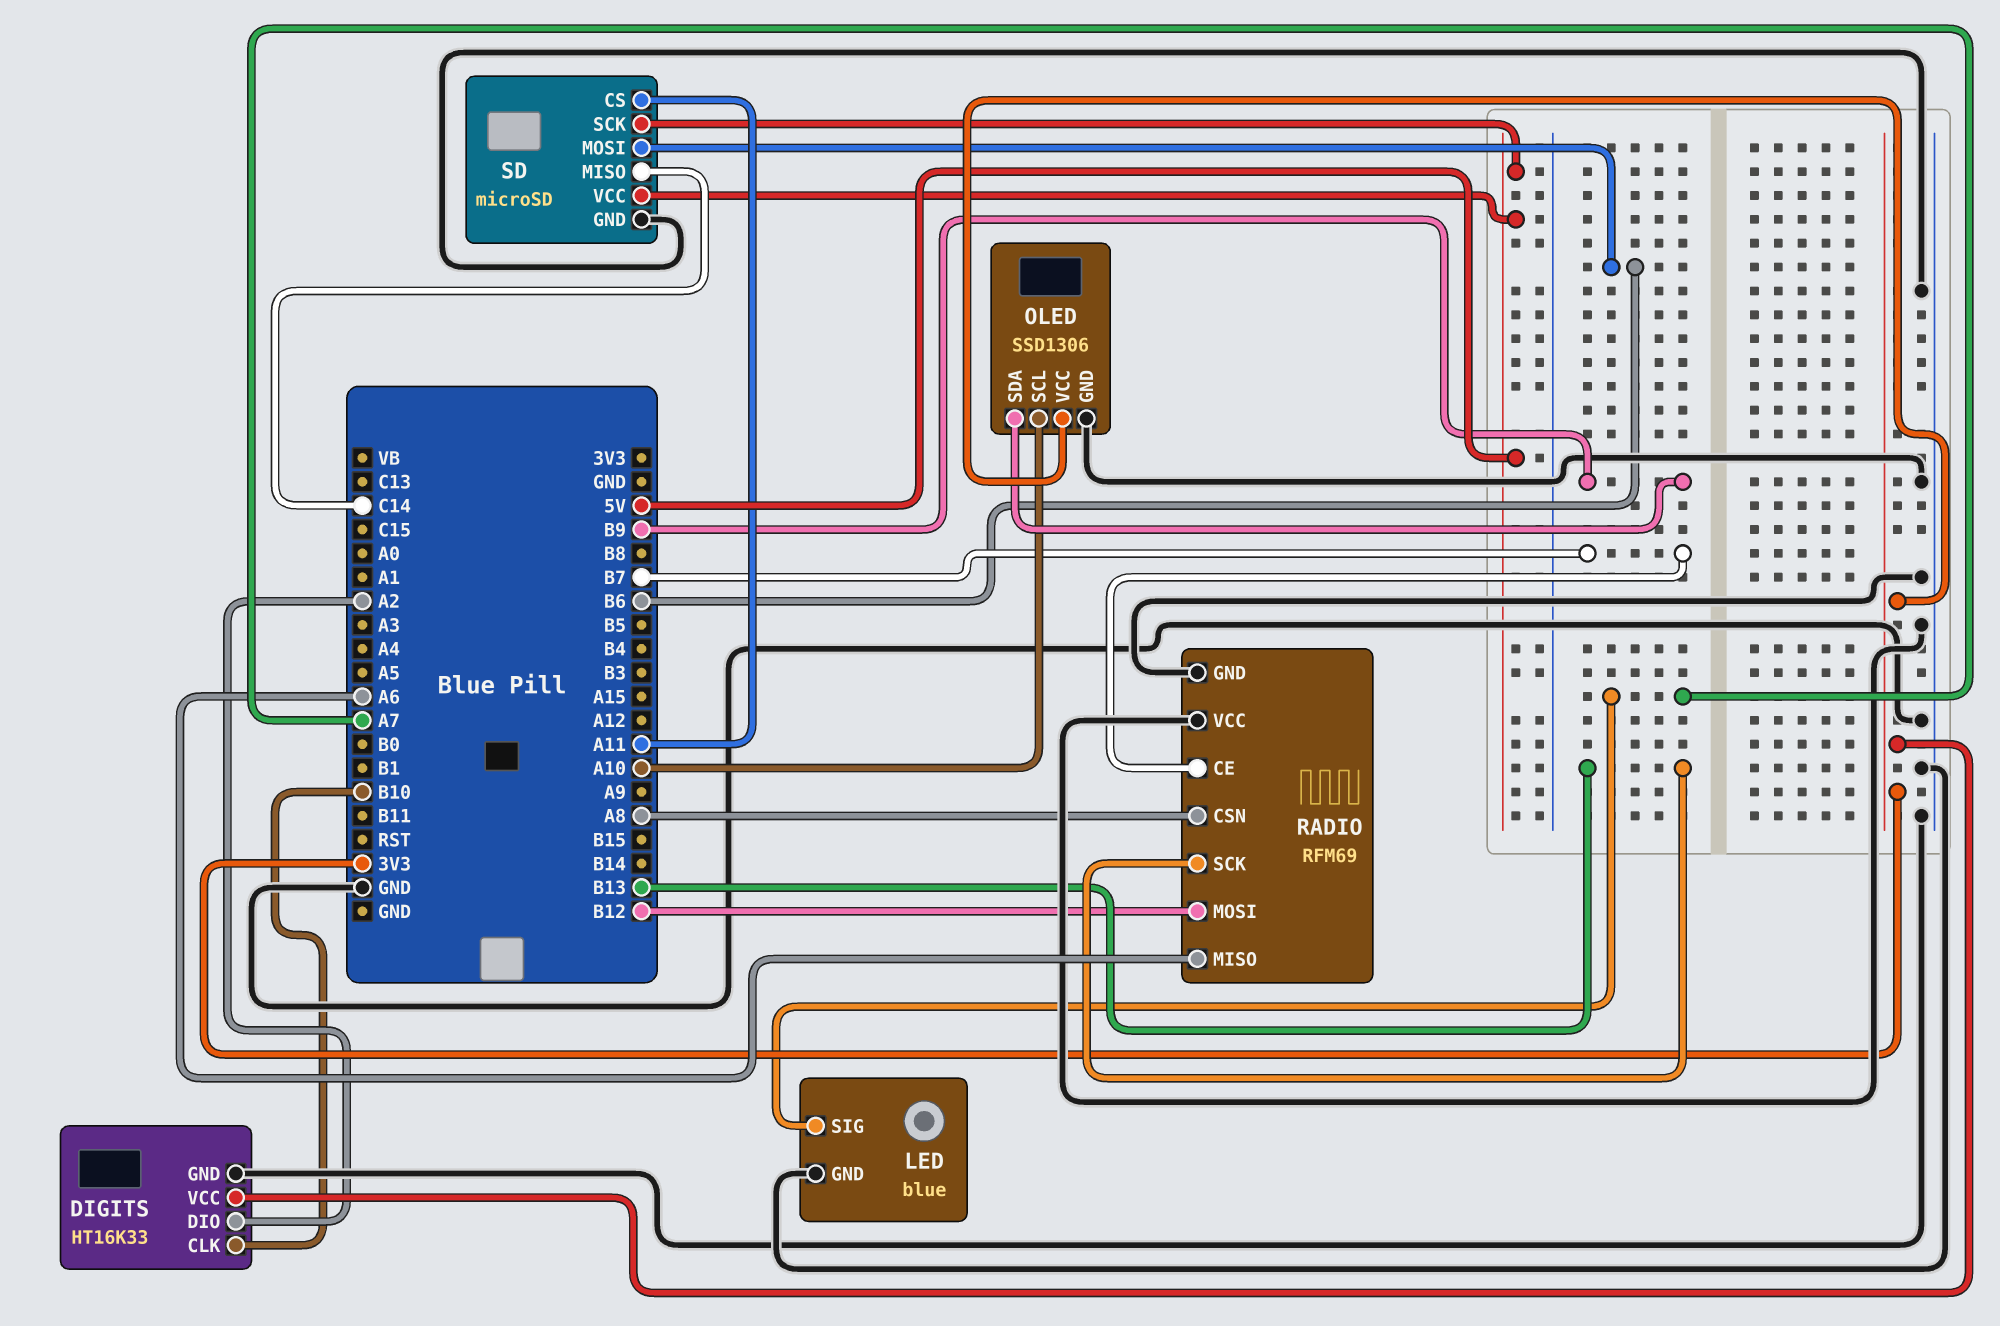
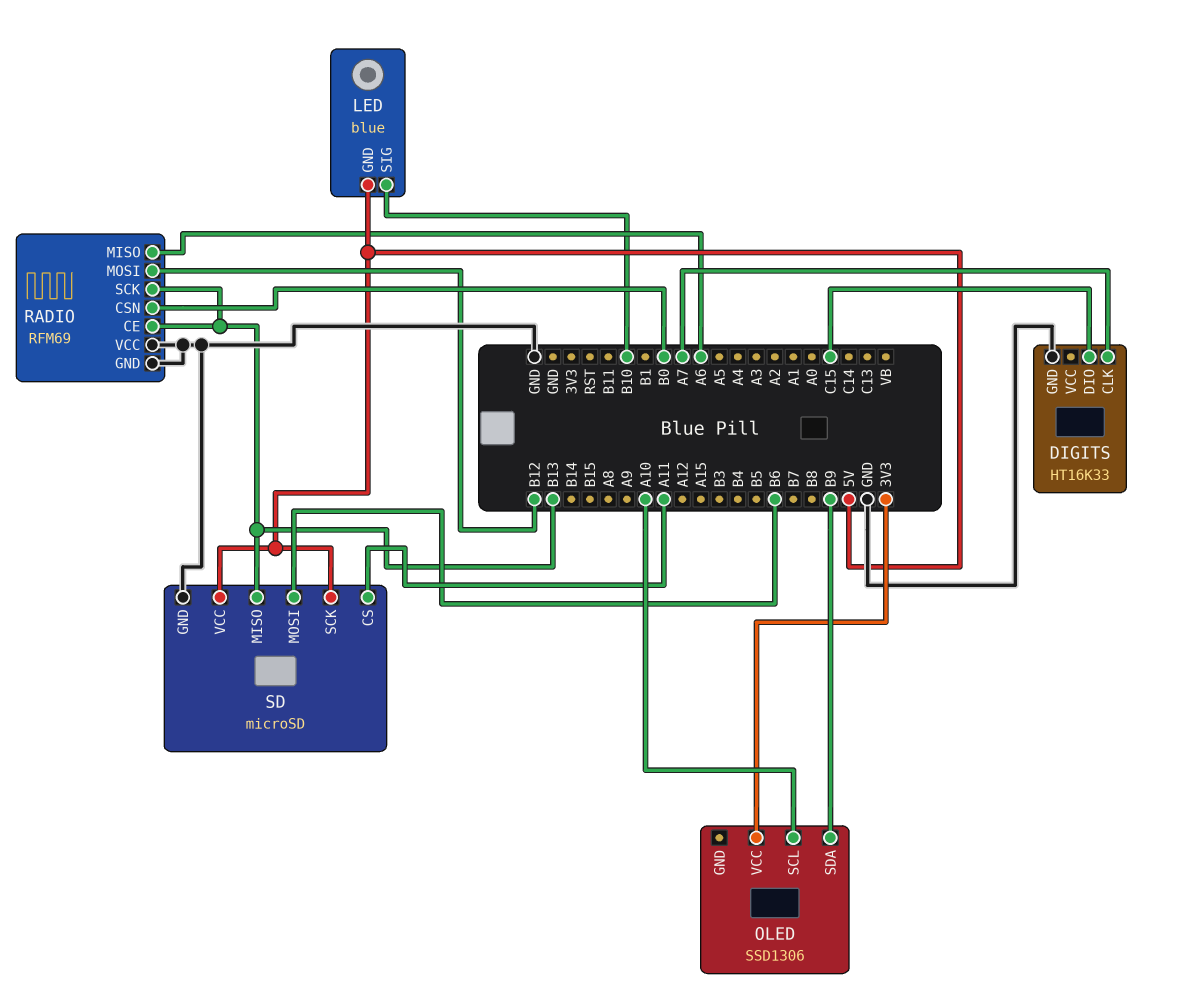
DIGITS pin CLK: B10 -> A7
DIGITS pin DIO: A2 -> C15
DIGITS pin VCC: 3V3 -> none
LED pin GND: GND -> 5V
LED pin SIG: A7 -> B10
OLED pin GND: GND -> none
RADIO pin CE: B7 -> B13
RADIO pin CSN: A8 -> B0
SD pin MISO: C14 -> B13

